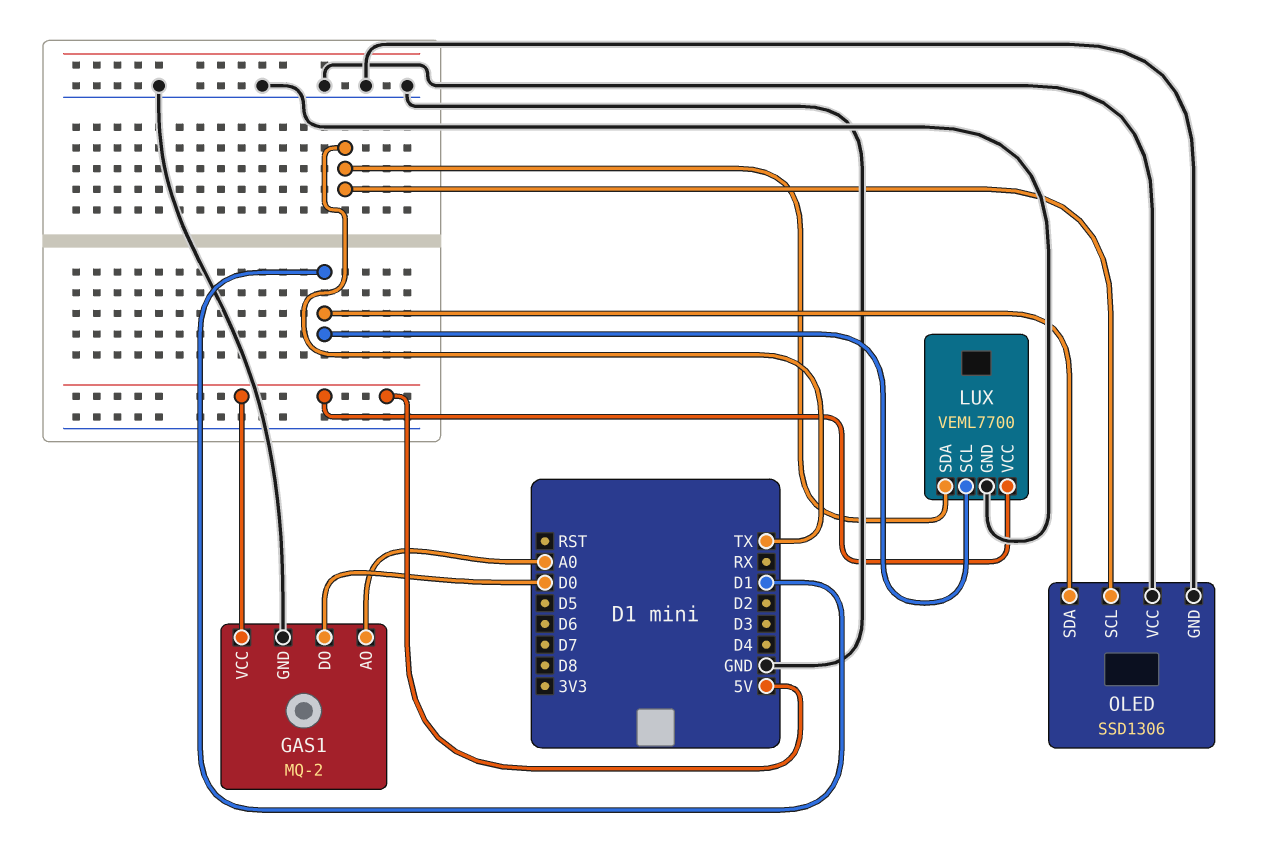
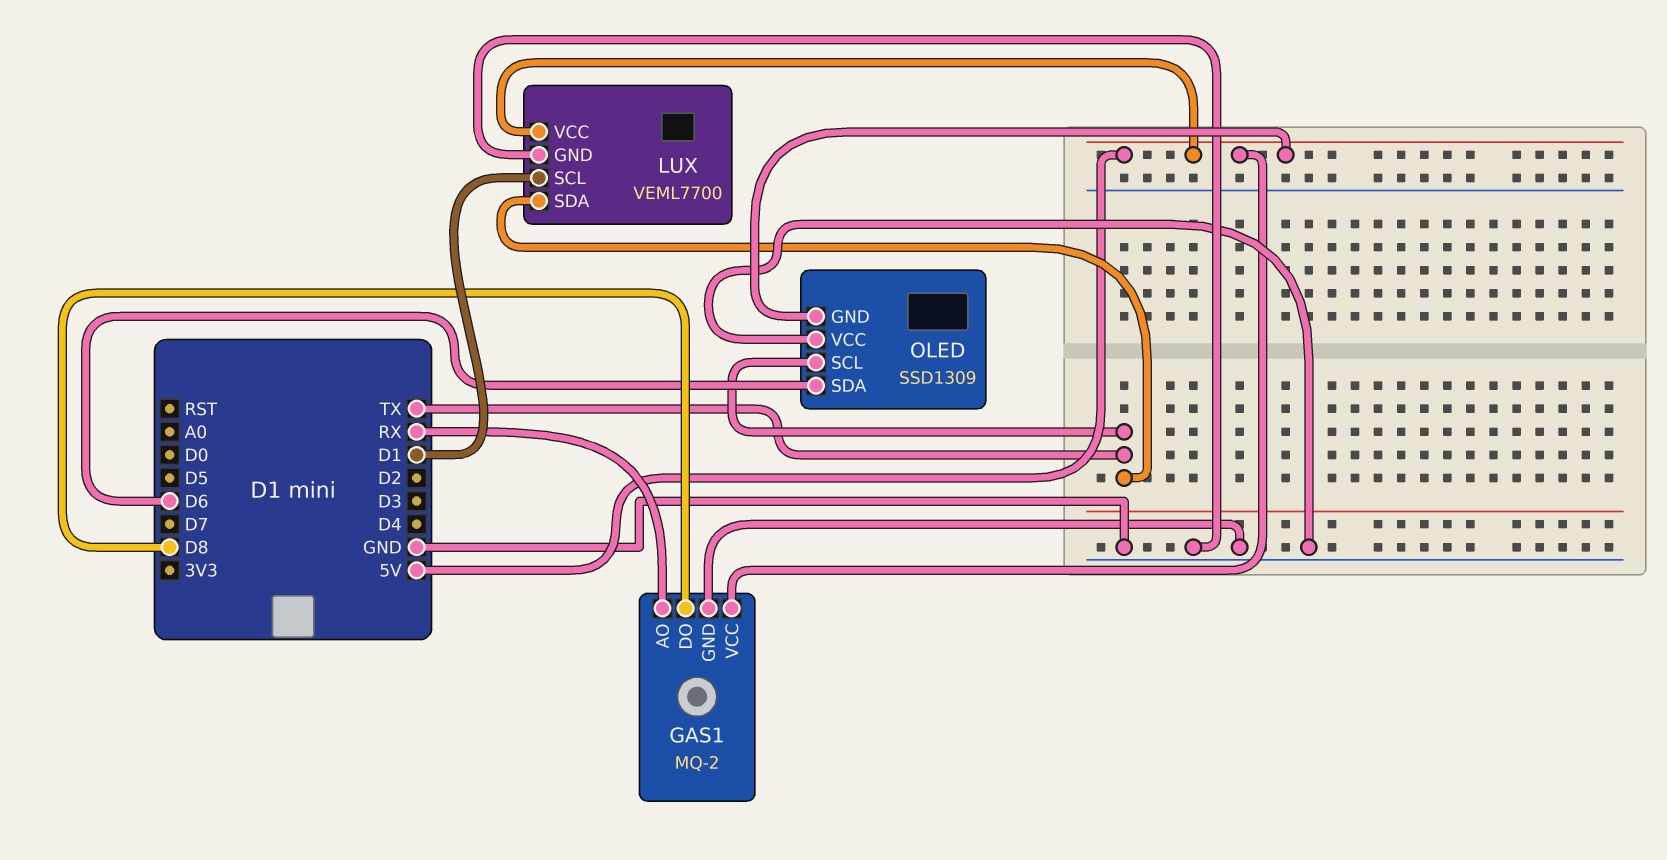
GAS1 pin AO: A0 -> RX
GAS1 pin DO: D0 -> D8
OLED: SSD1306 -> SSD1309
OLED pin GND: GND -> 5V
OLED pin SDA: D1 -> D6

